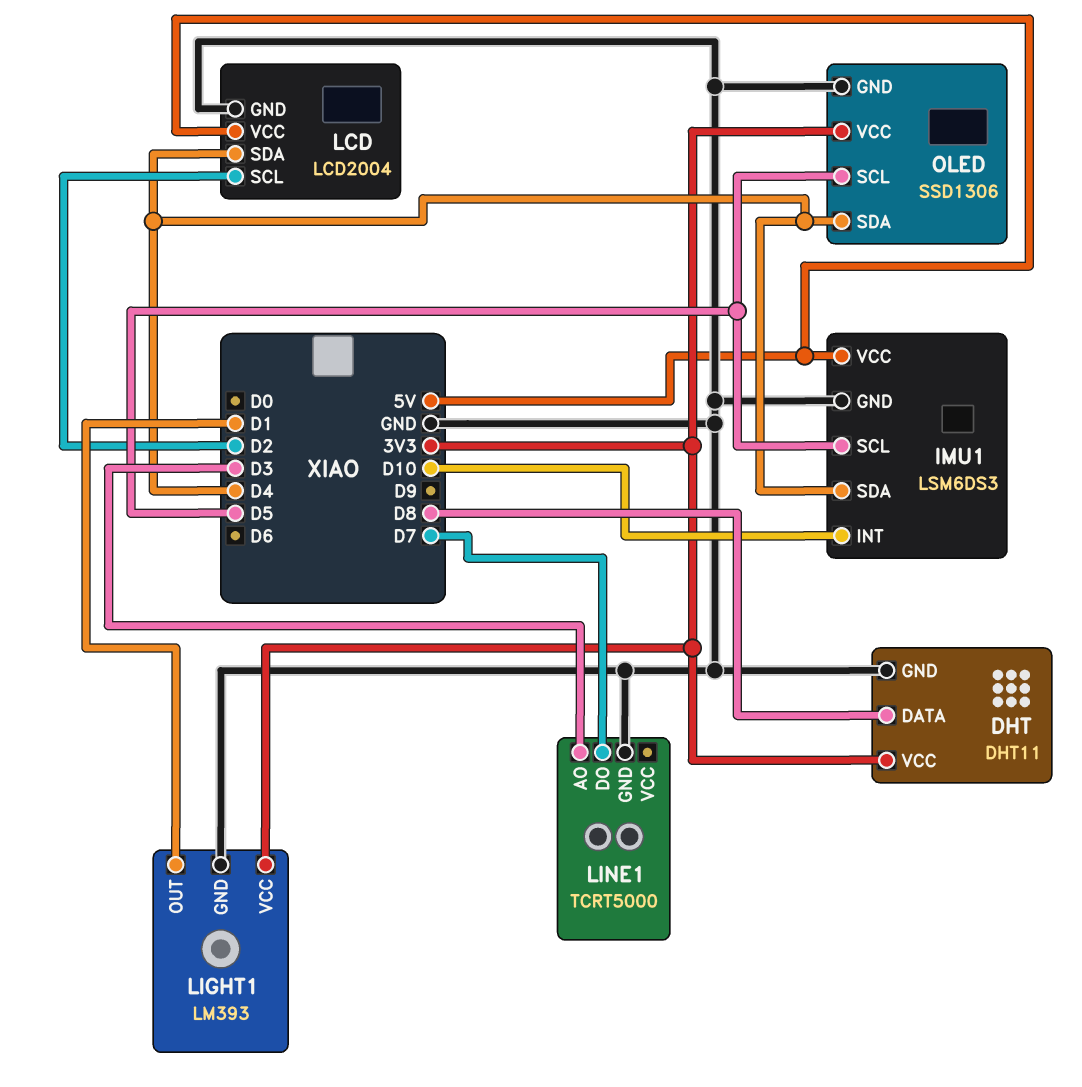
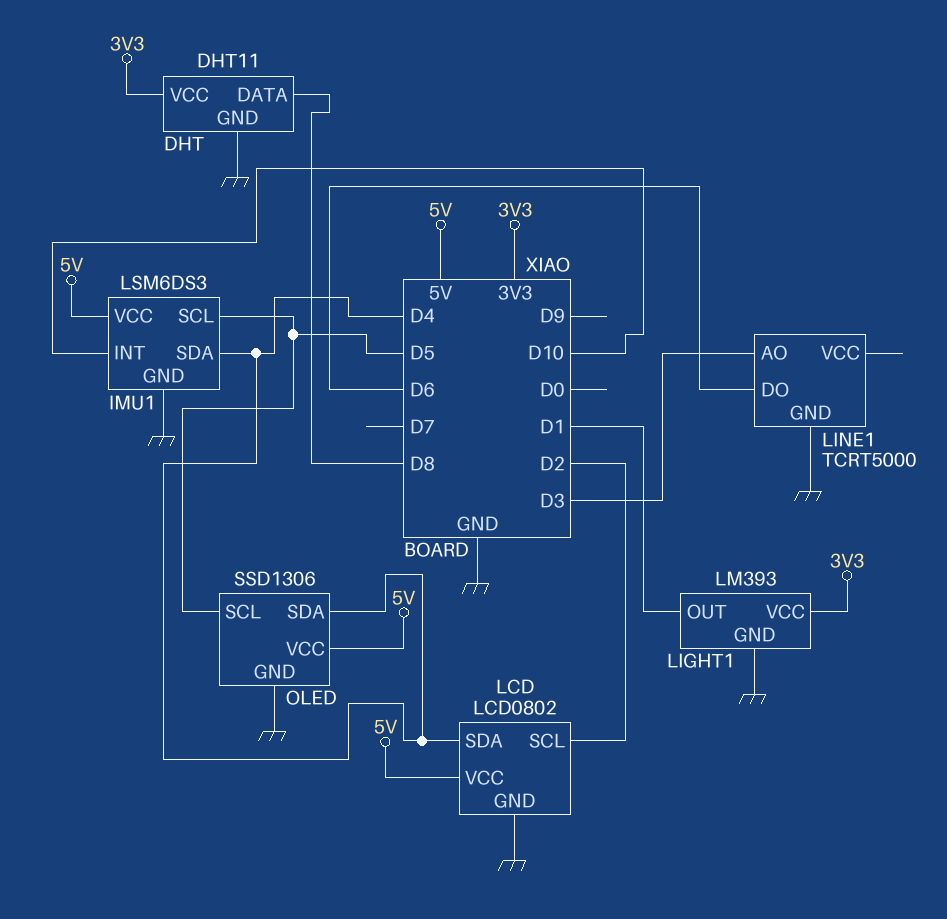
LCD: LCD2004 -> LCD0802
LINE1 pin DO: D7 -> D6
OLED pin VCC: 3V3 -> 5V

